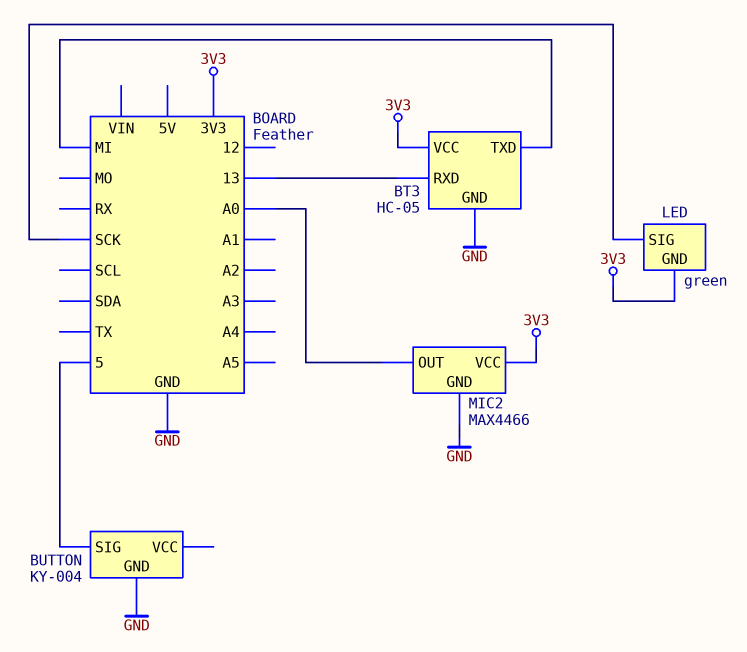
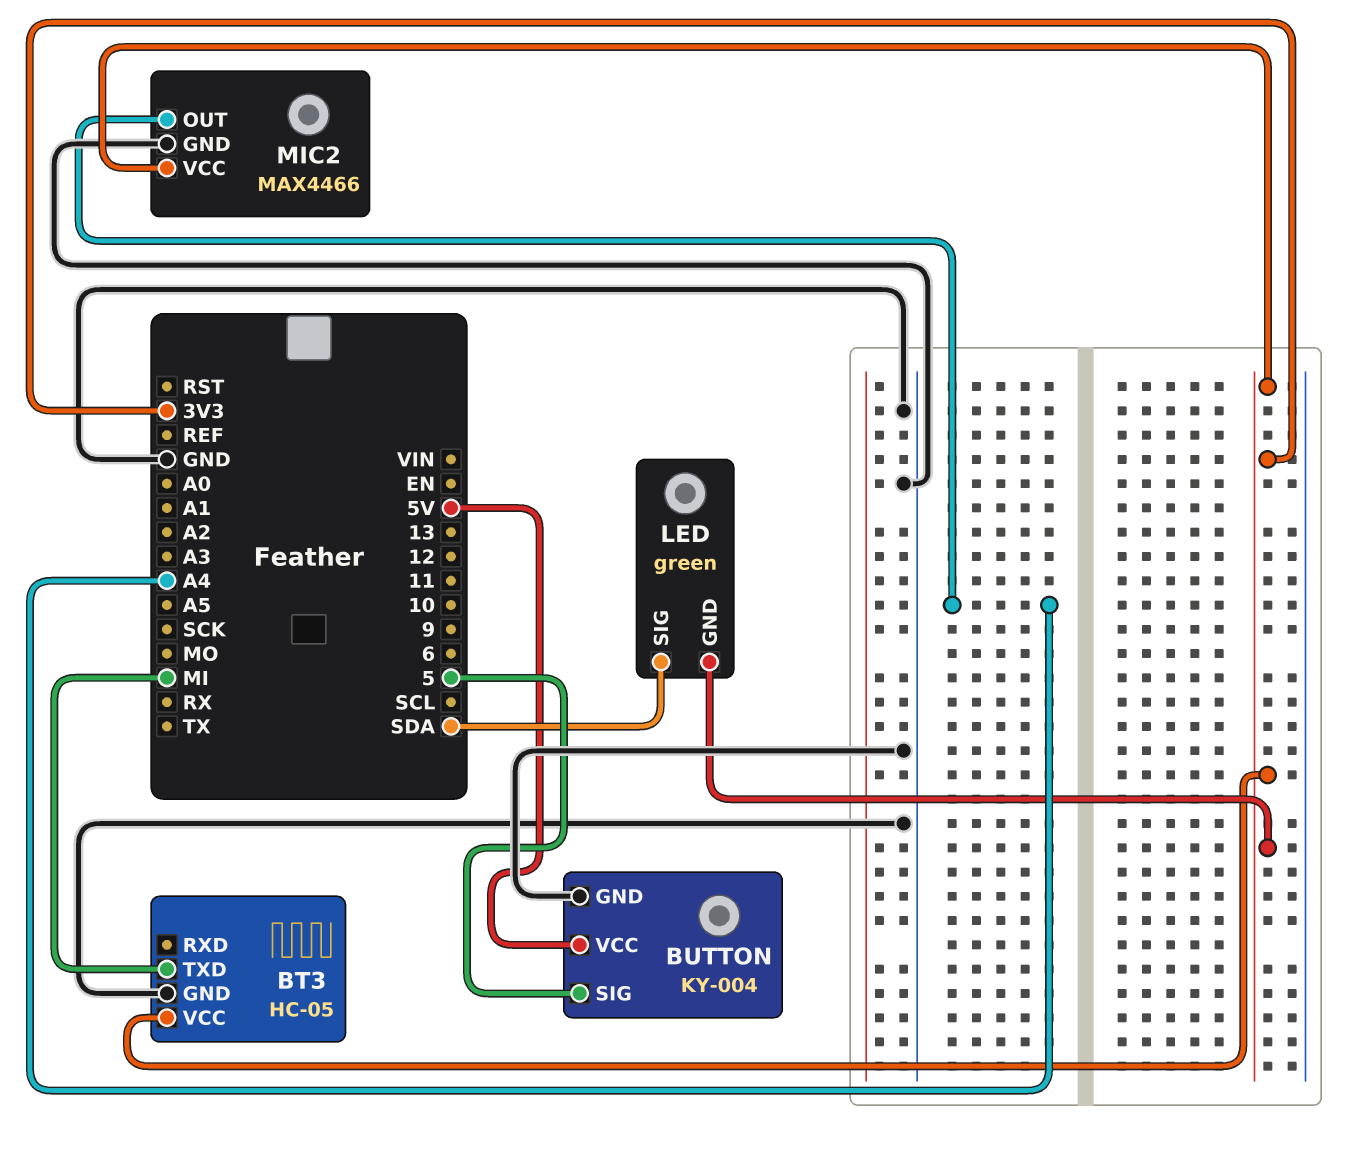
BT3 pin RXD: 13 -> none
BUTTON pin VCC: none -> 5V
LED pin SIG: SCK -> SDA
MIC2 pin OUT: A0 -> A4

